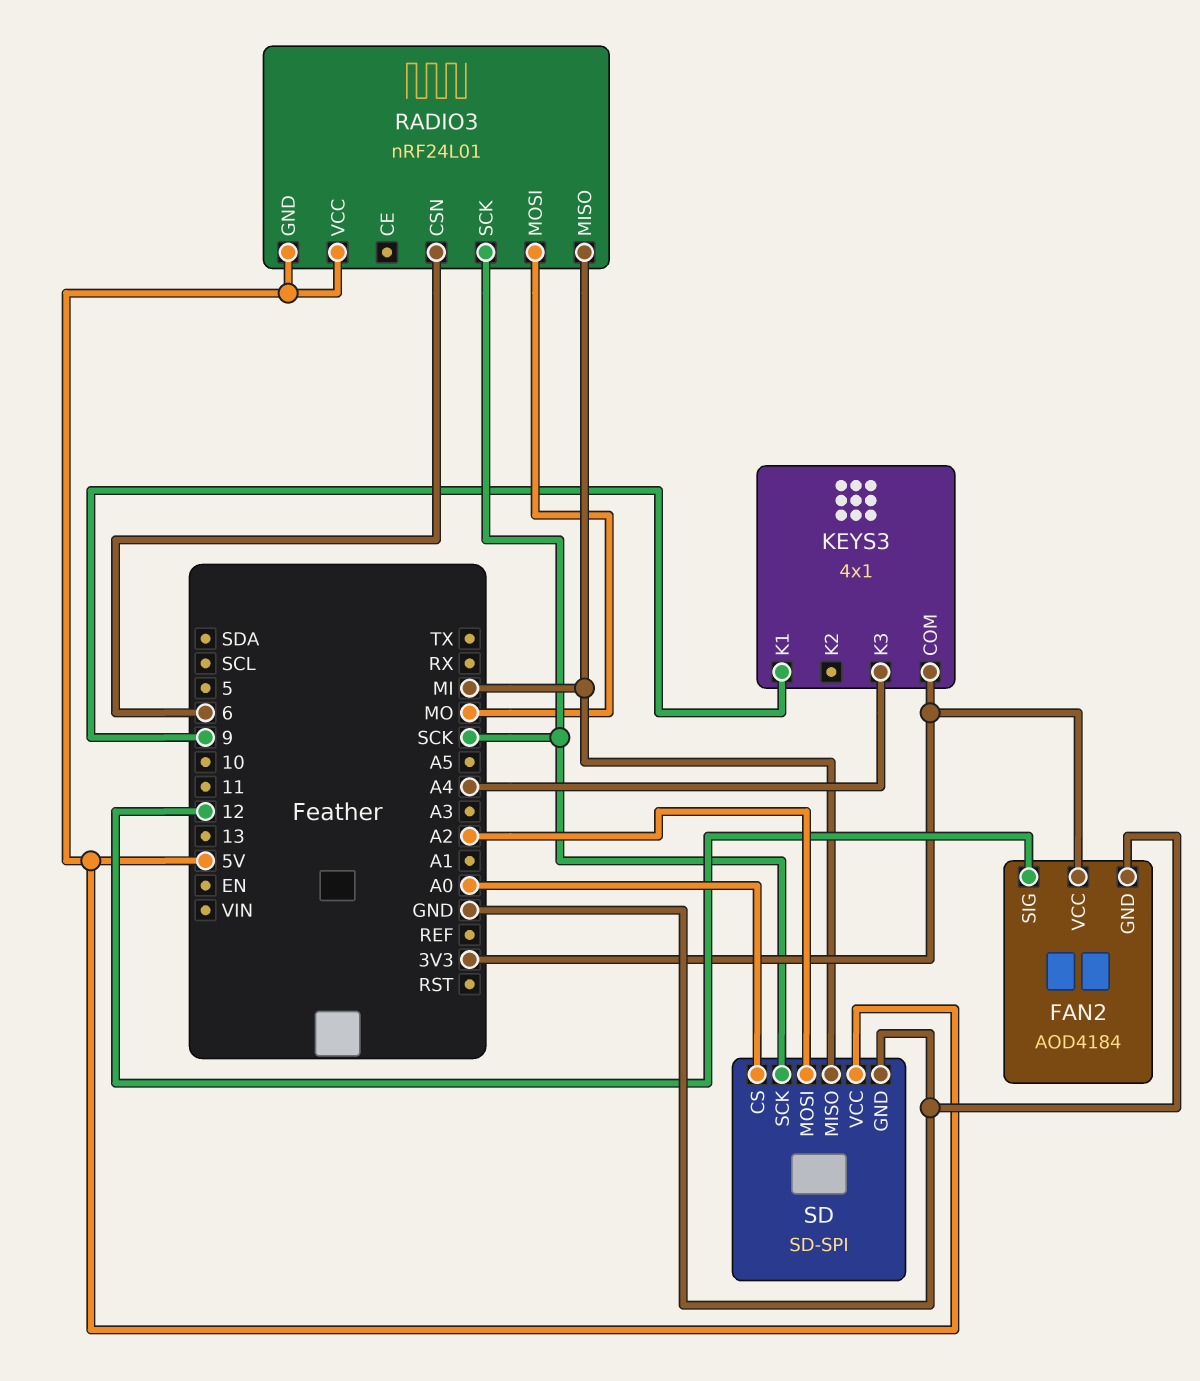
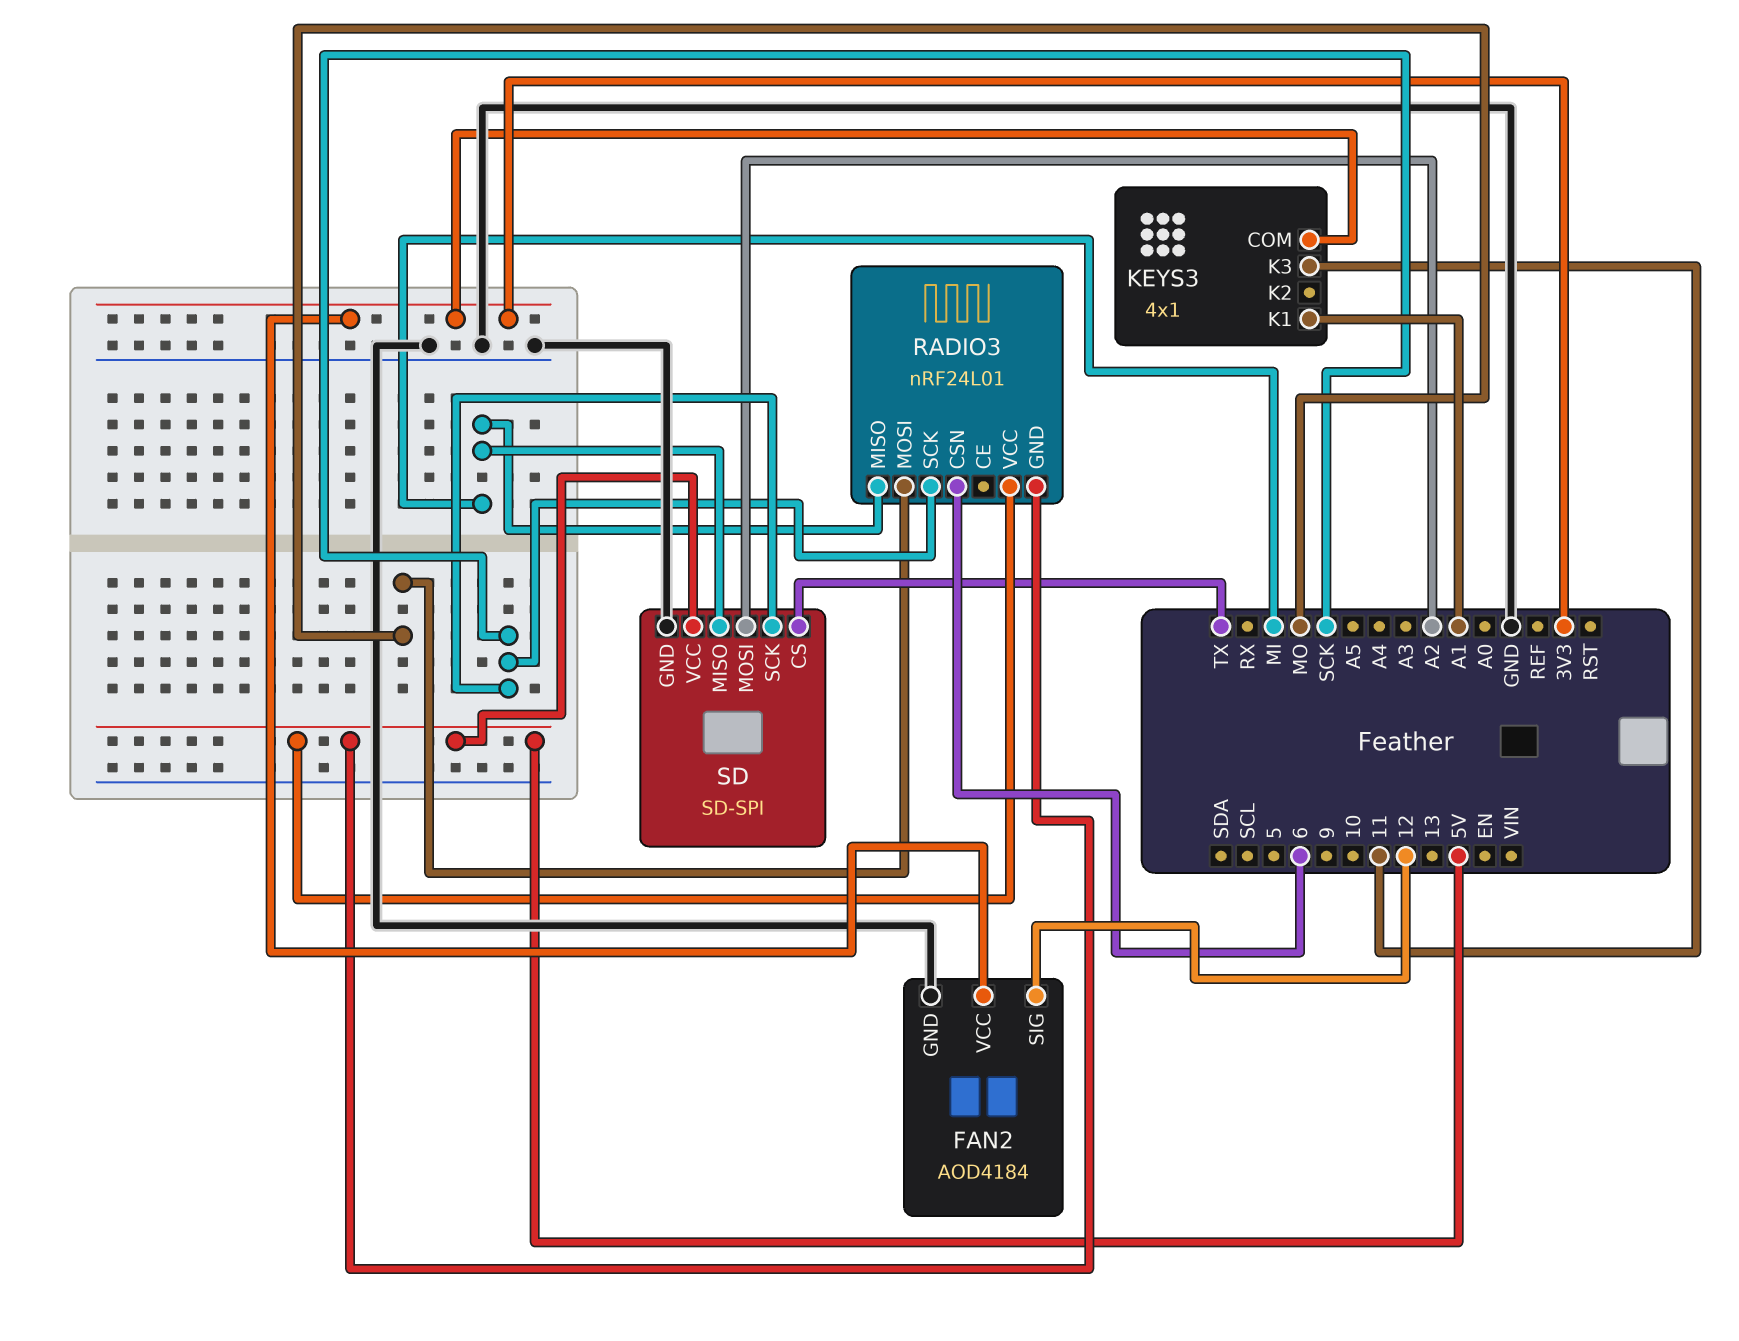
KEYS3 pin K1: 9 -> A1
KEYS3 pin K3: A4 -> 11
SD pin CS: A0 -> TX

